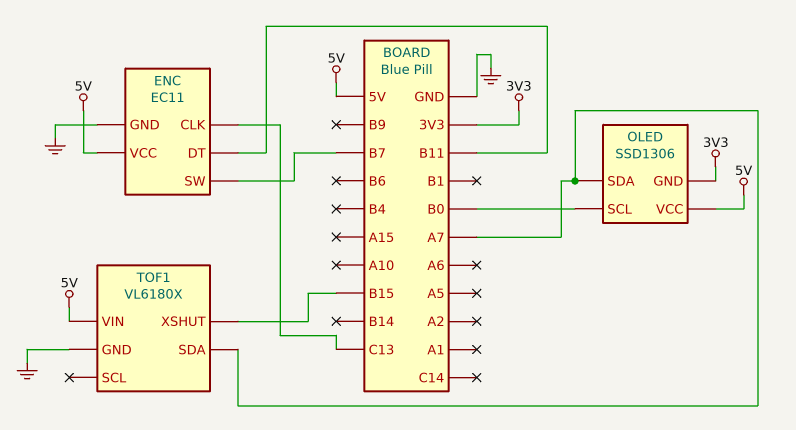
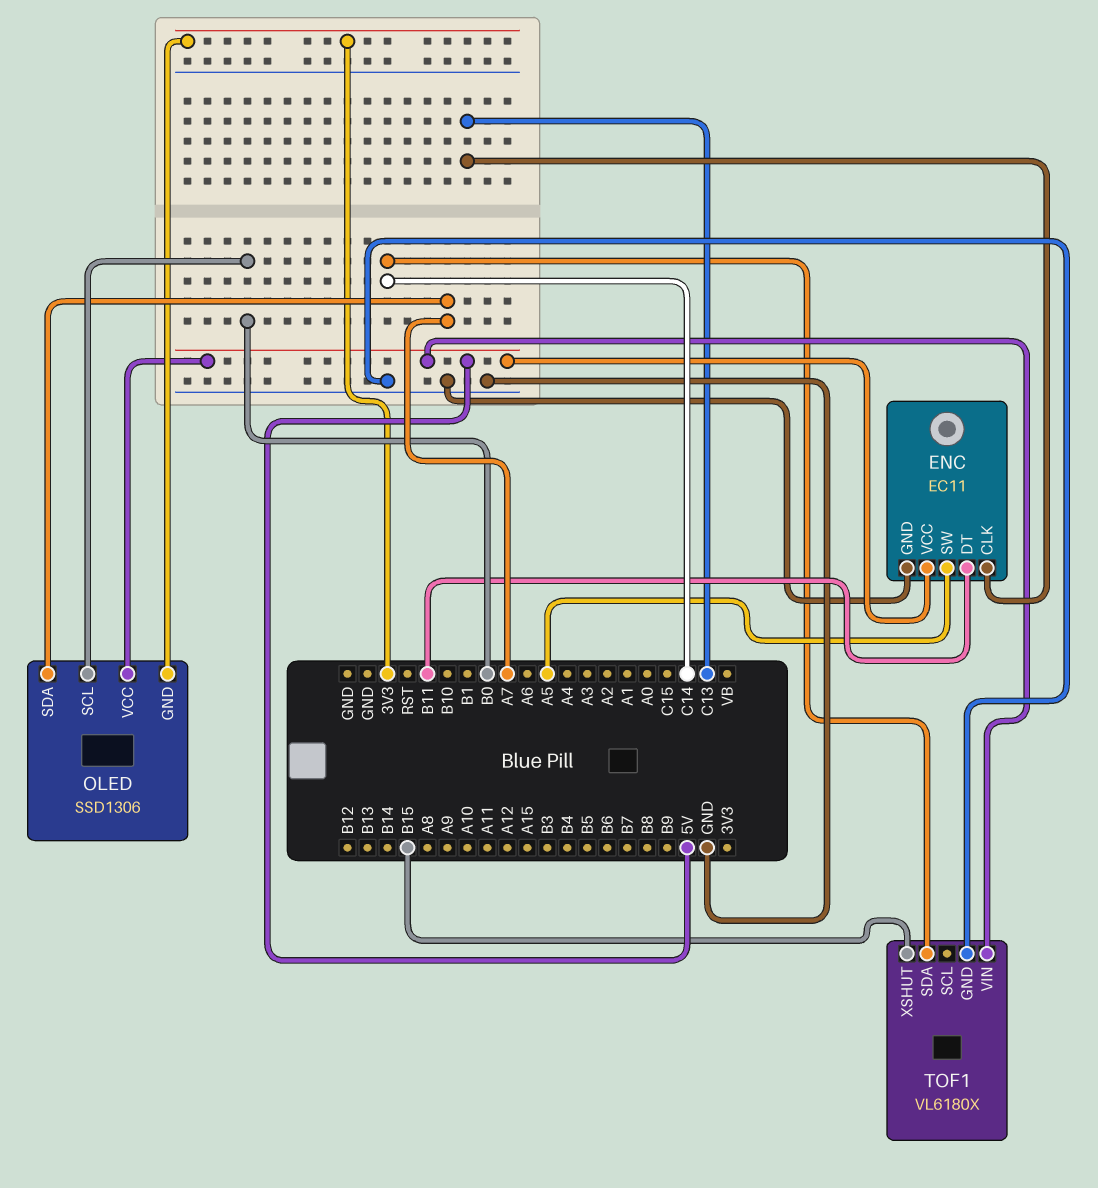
ENC pin SW: B7 -> A5
TOF1 pin SDA: A7 -> C14

